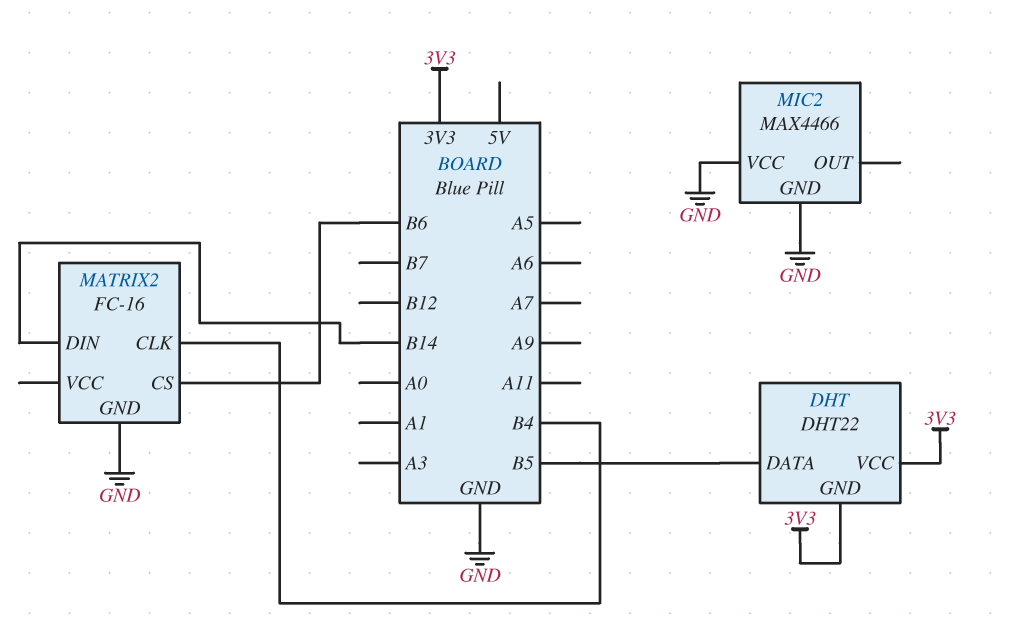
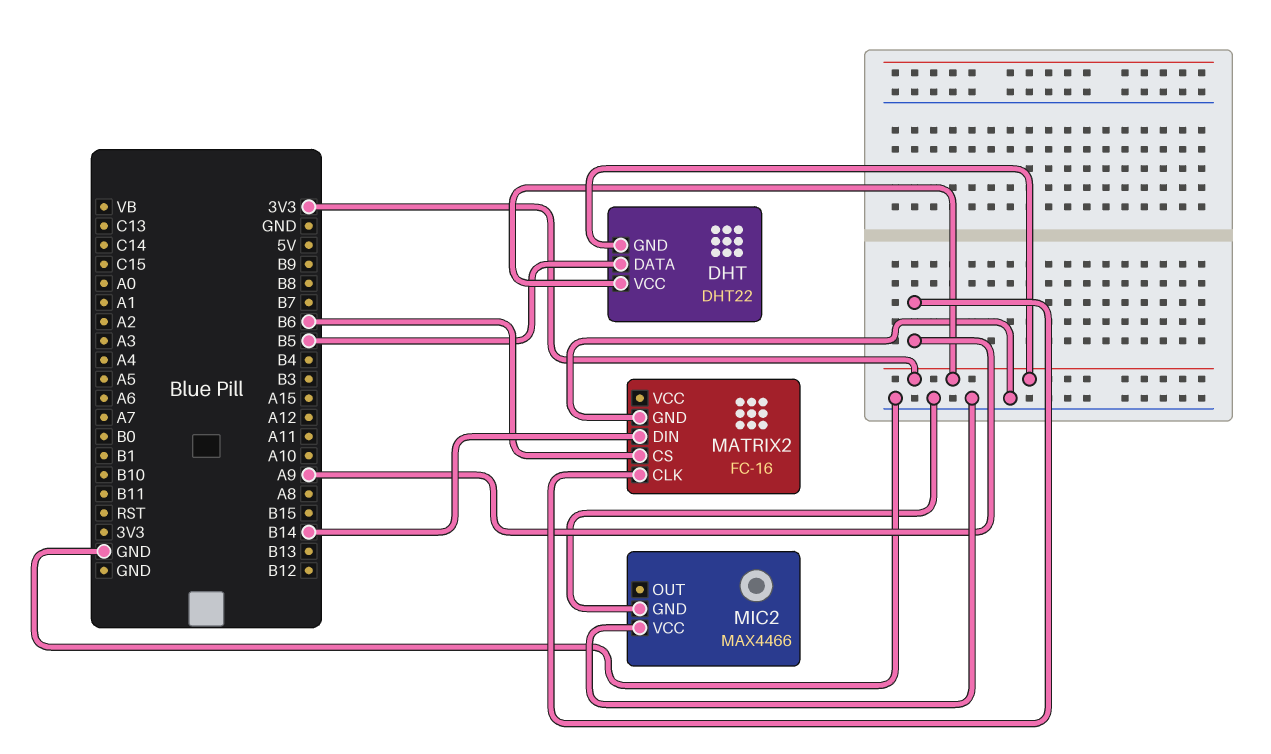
MATRIX2 pin CLK: B4 -> A9

